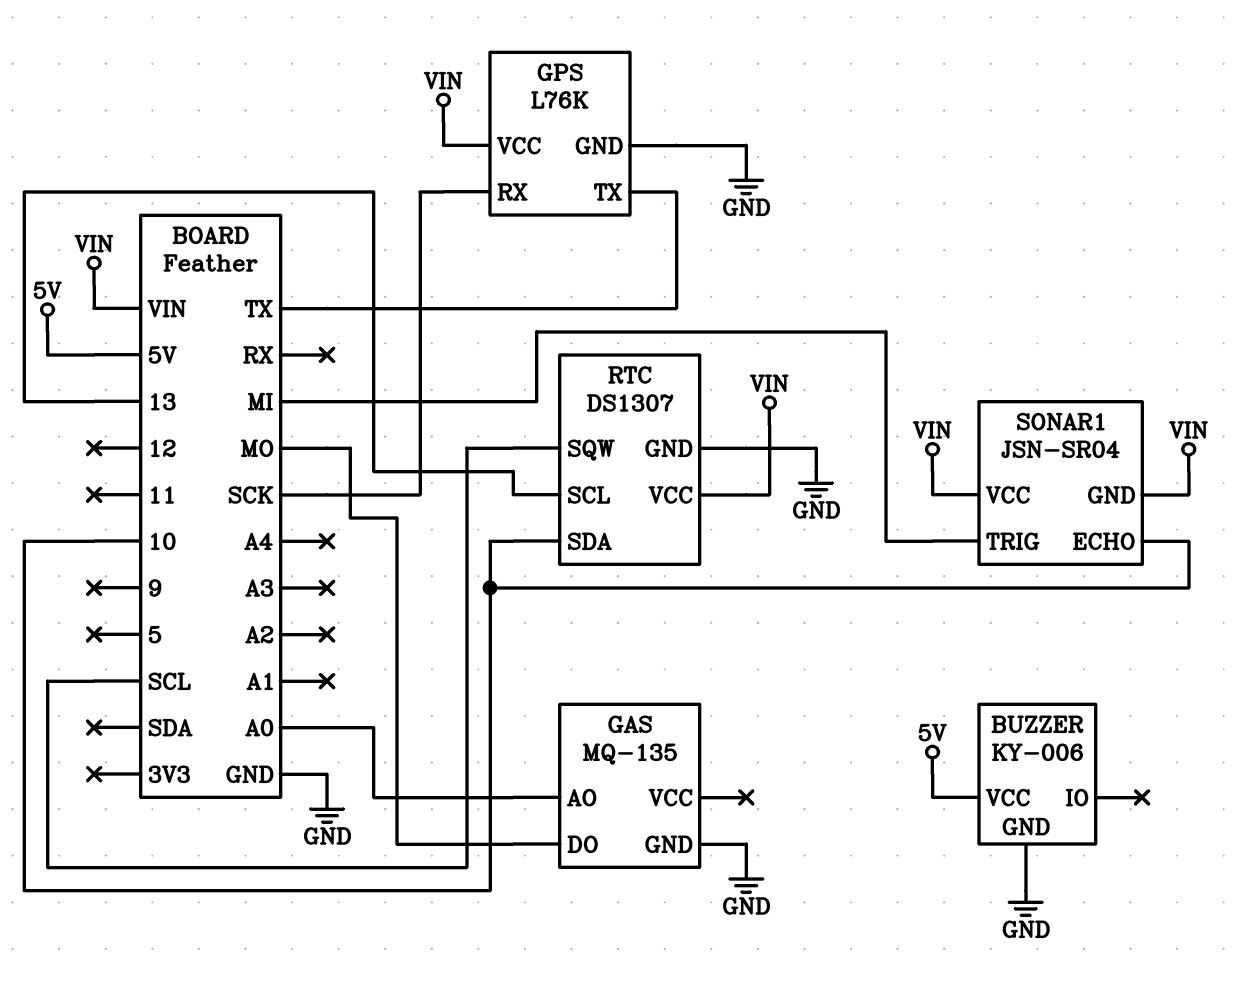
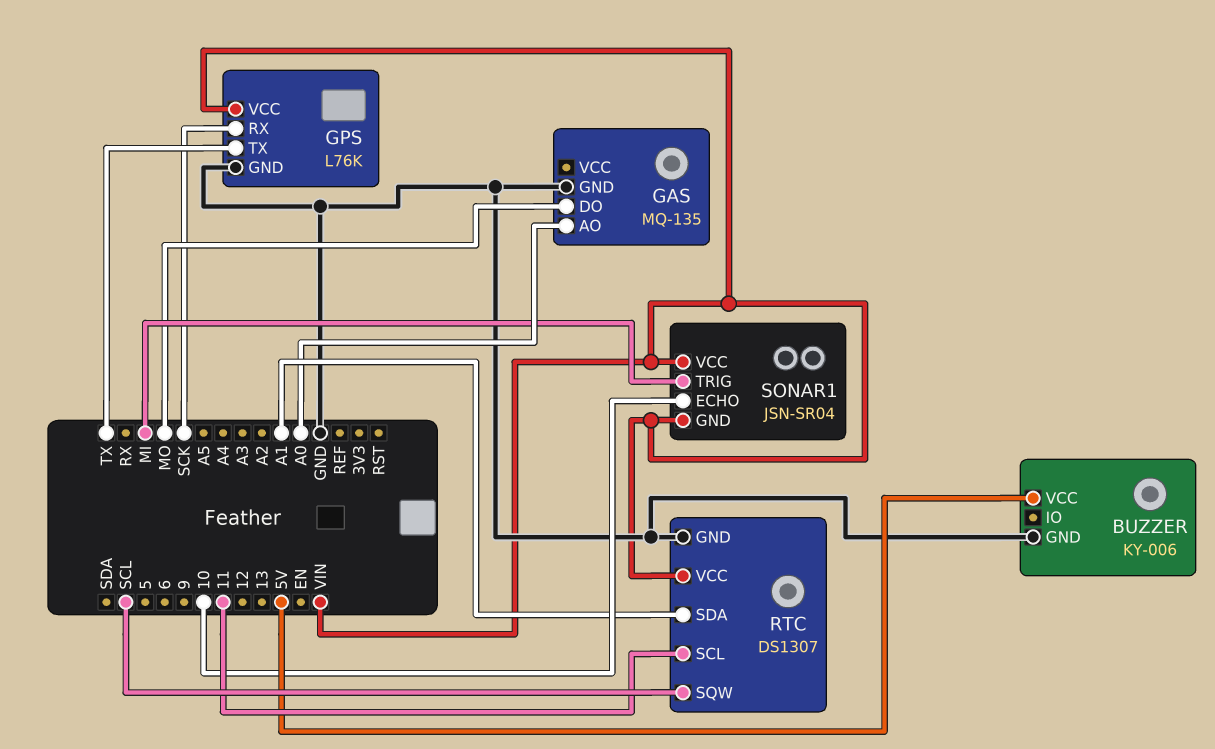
RTC pin SCL: 13 -> 11
RTC pin SDA: 10 -> A1

